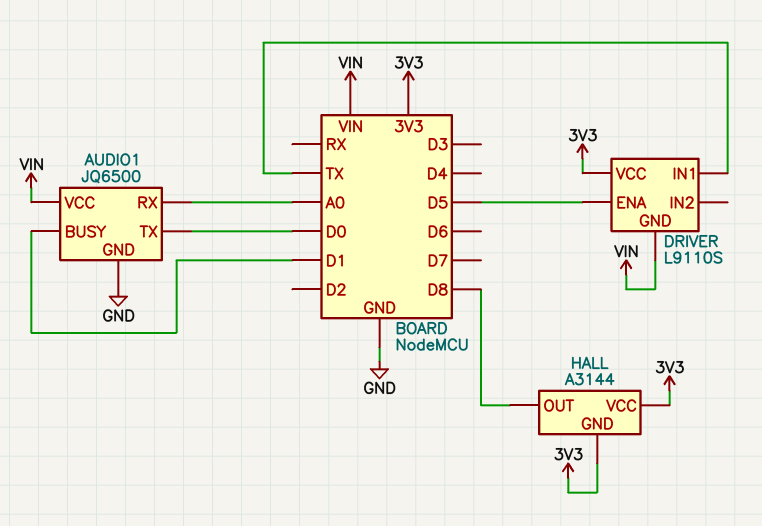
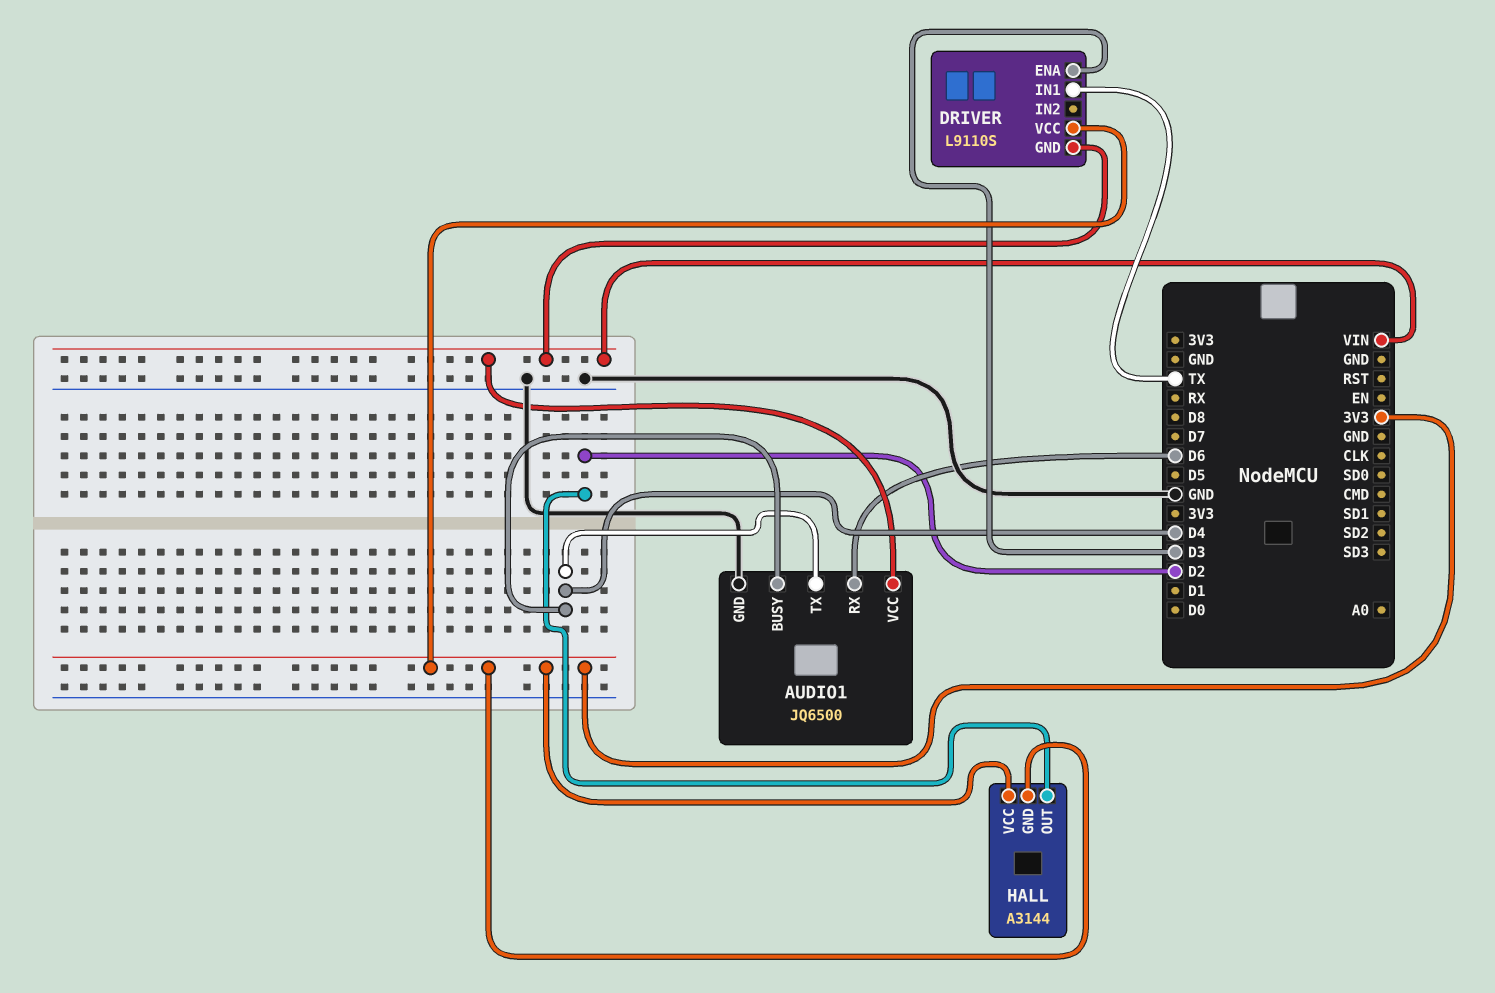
AUDIO1 pin BUSY: D1 -> D4
AUDIO1 pin RX: A0 -> D6
AUDIO1 pin TX: D0 -> D4
DRIVER pin ENA: D5 -> D3
HALL pin OUT: D8 -> D2

